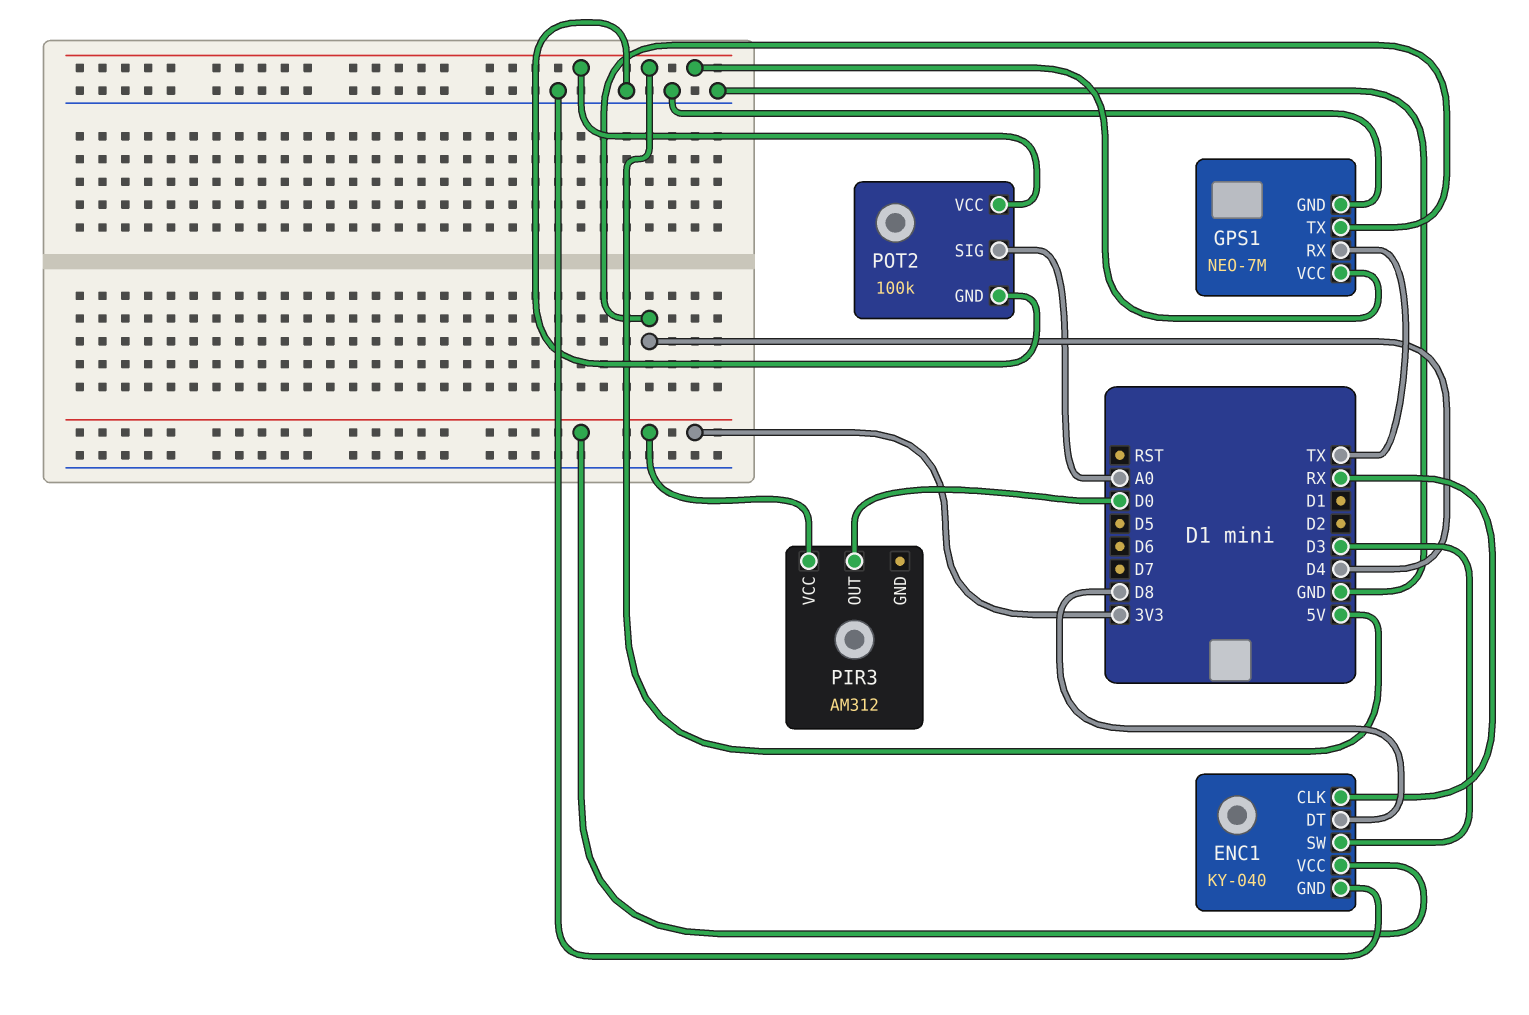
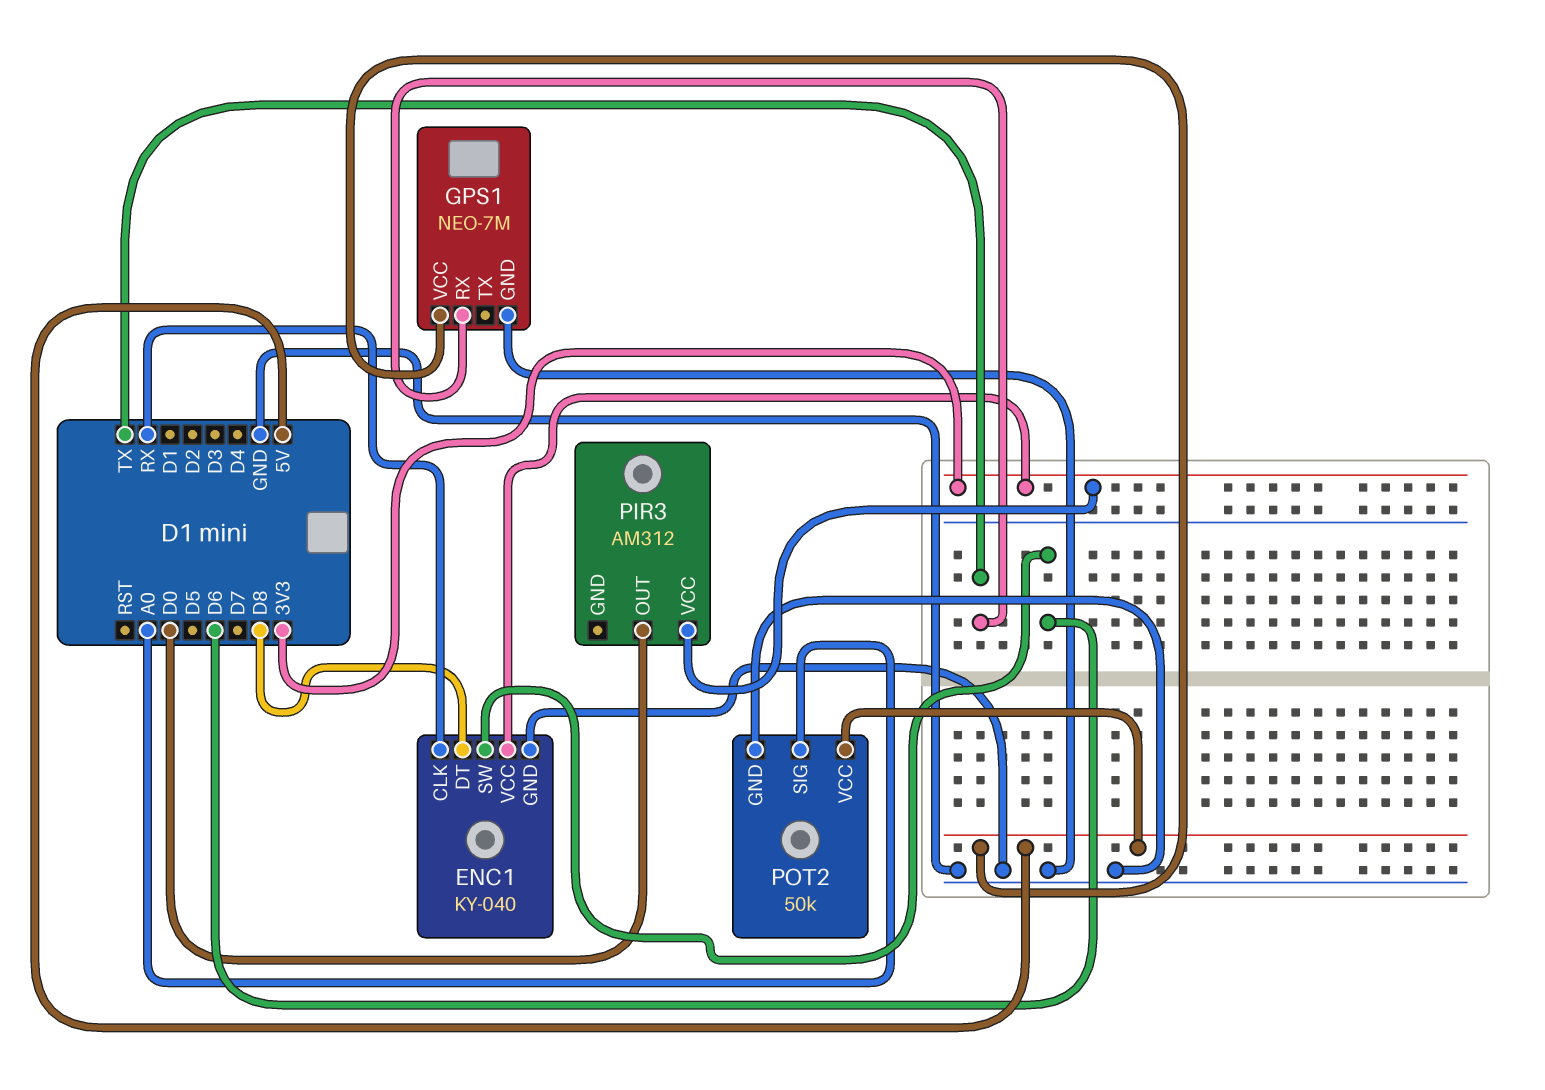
ENC1 pin SW: D3 -> D6
GPS1 pin TX: D4 -> none
POT2: 100k -> 50k

